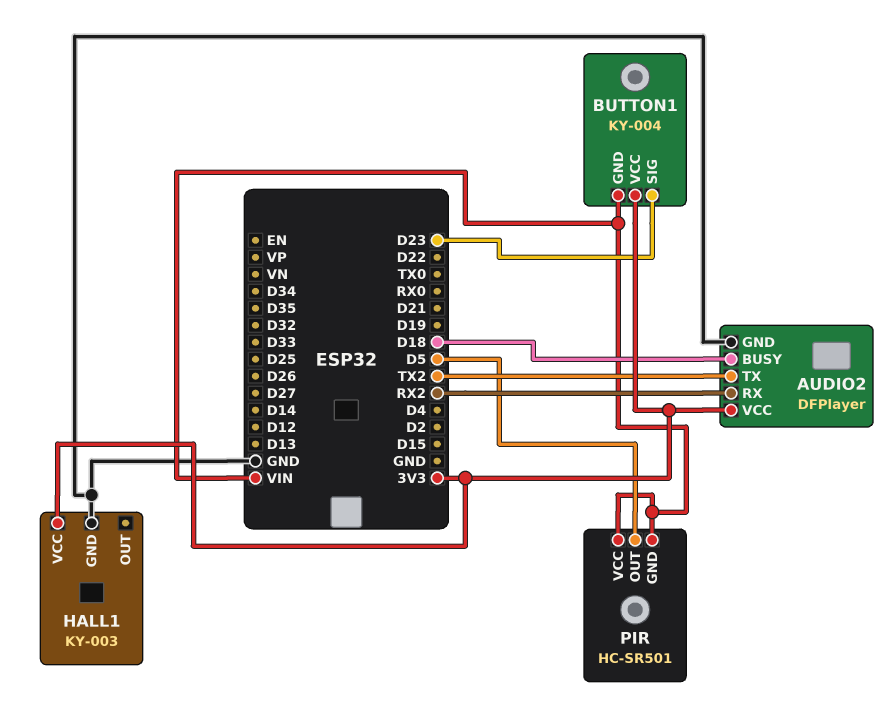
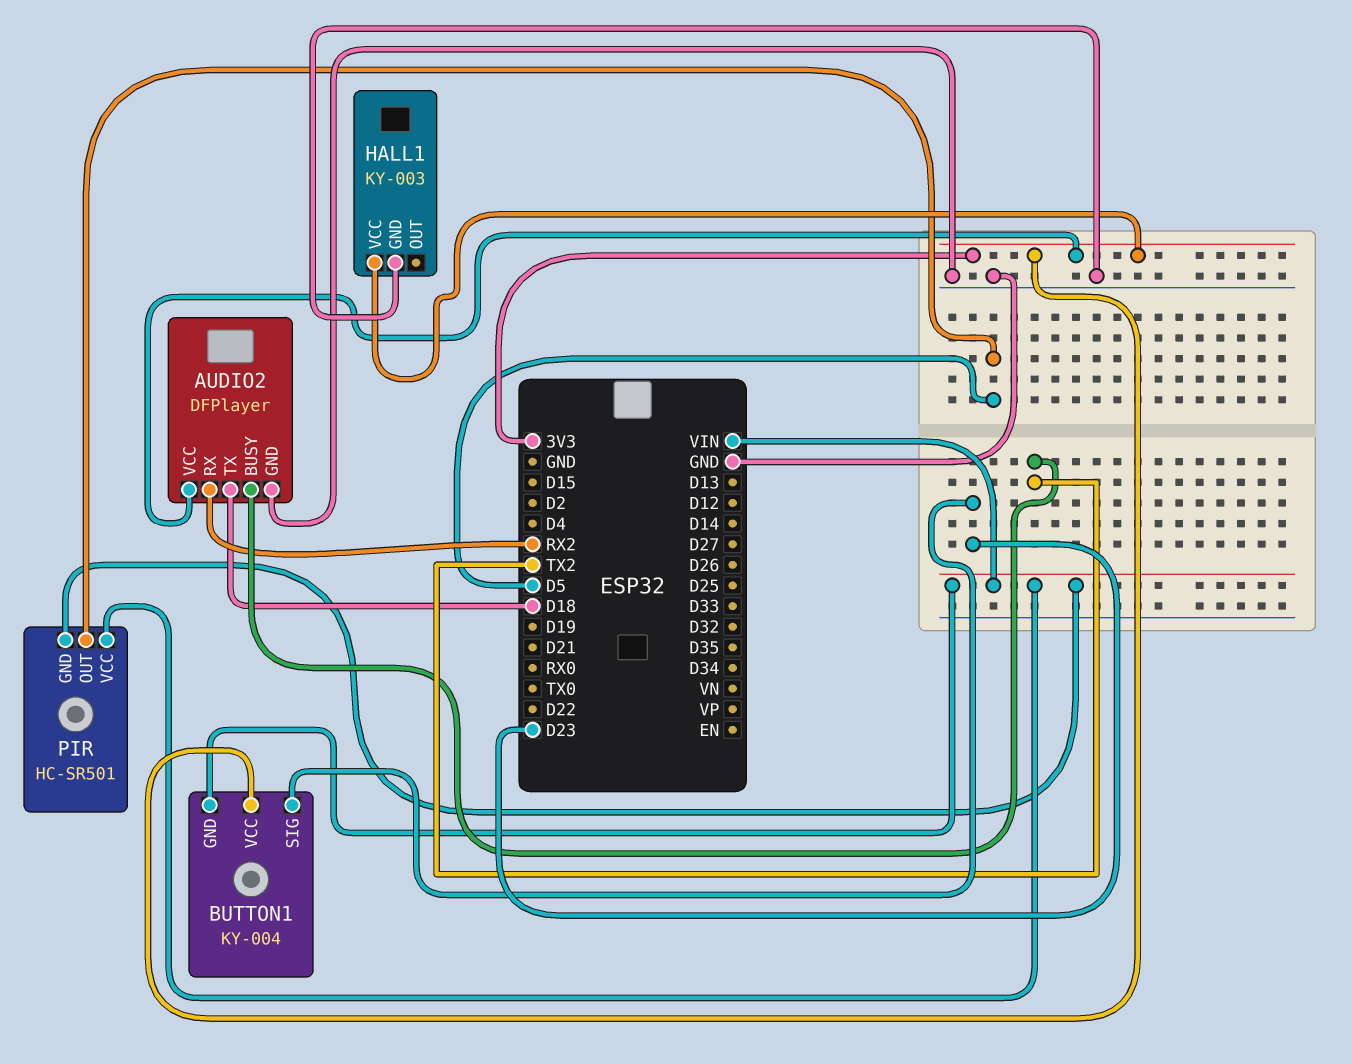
AUDIO2 pin BUSY: D18 -> TX2
AUDIO2 pin TX: TX2 -> D18

